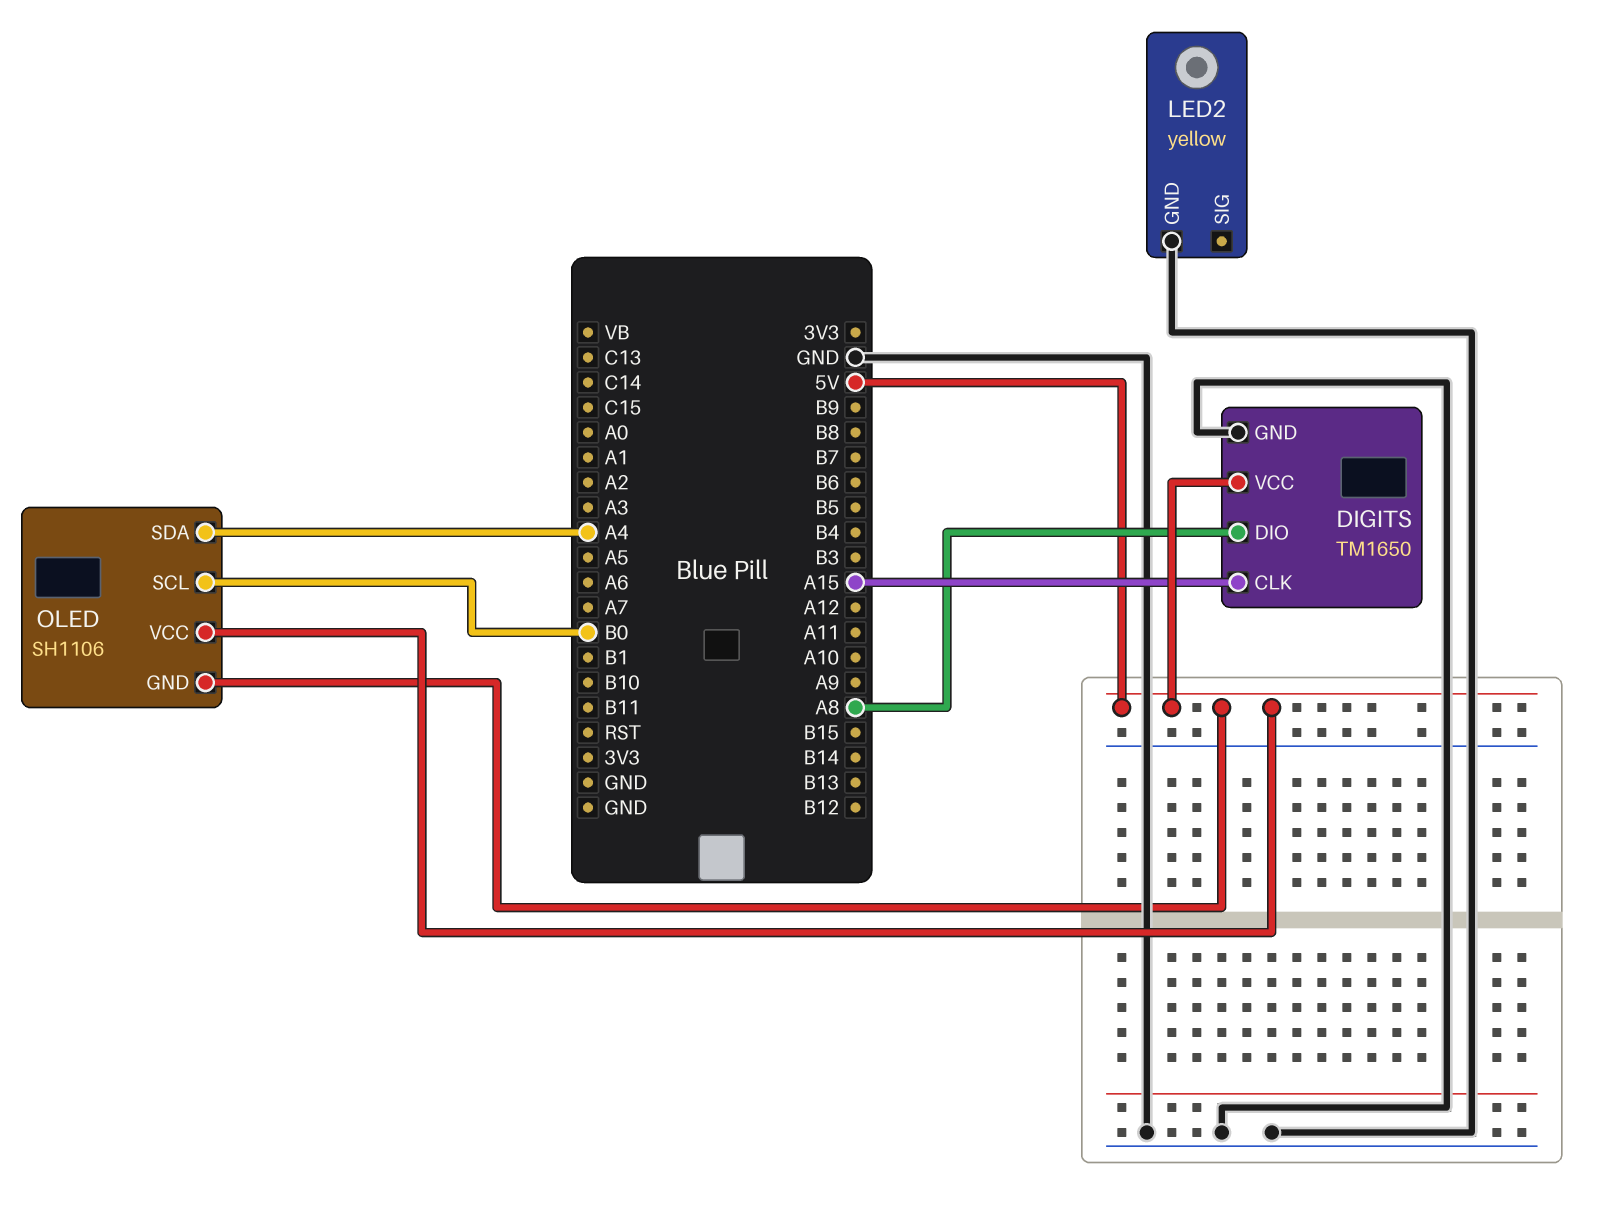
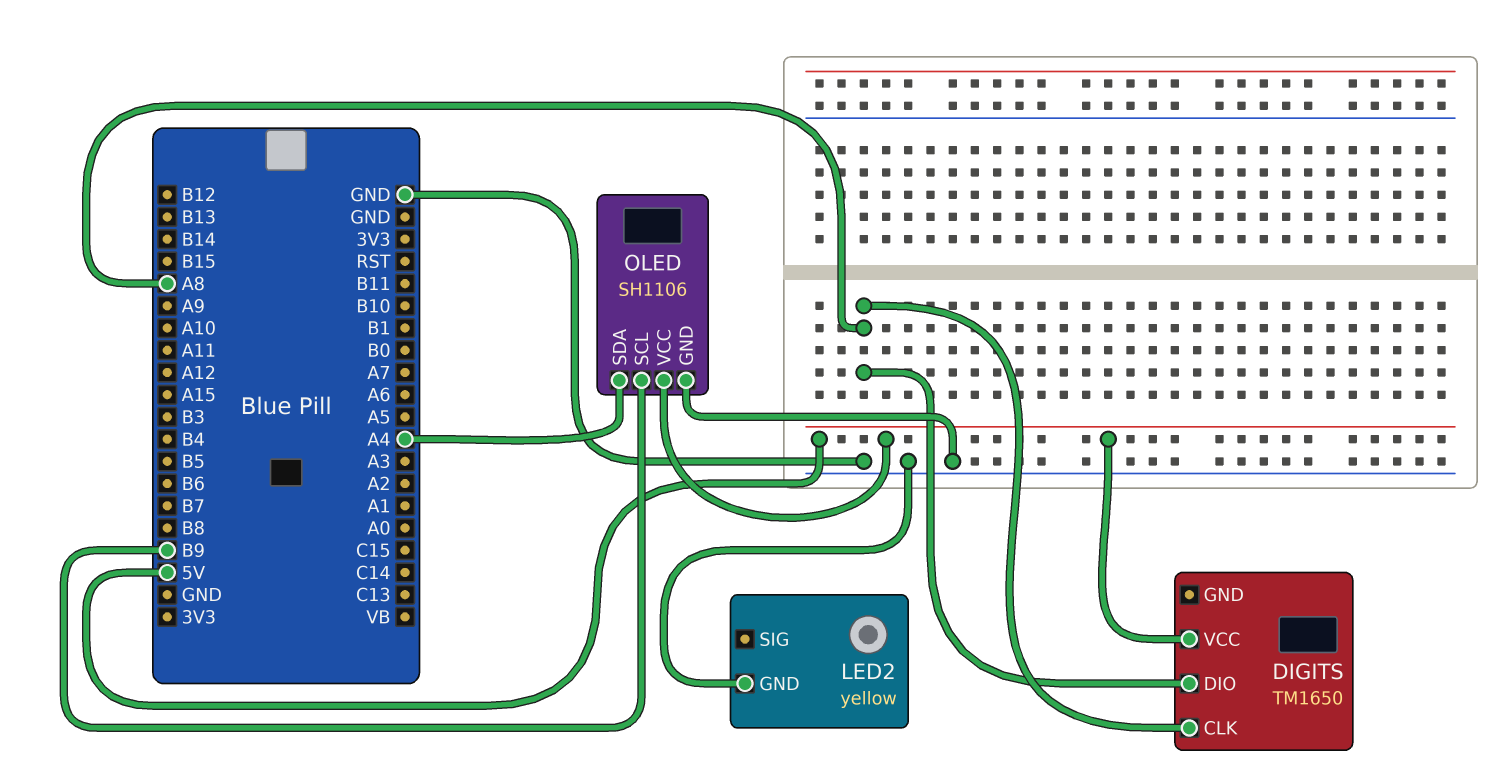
DIGITS pin CLK: A15 -> A8
DIGITS pin GND: GND -> none
OLED pin GND: 5V -> GND
OLED pin SCL: B0 -> B9

